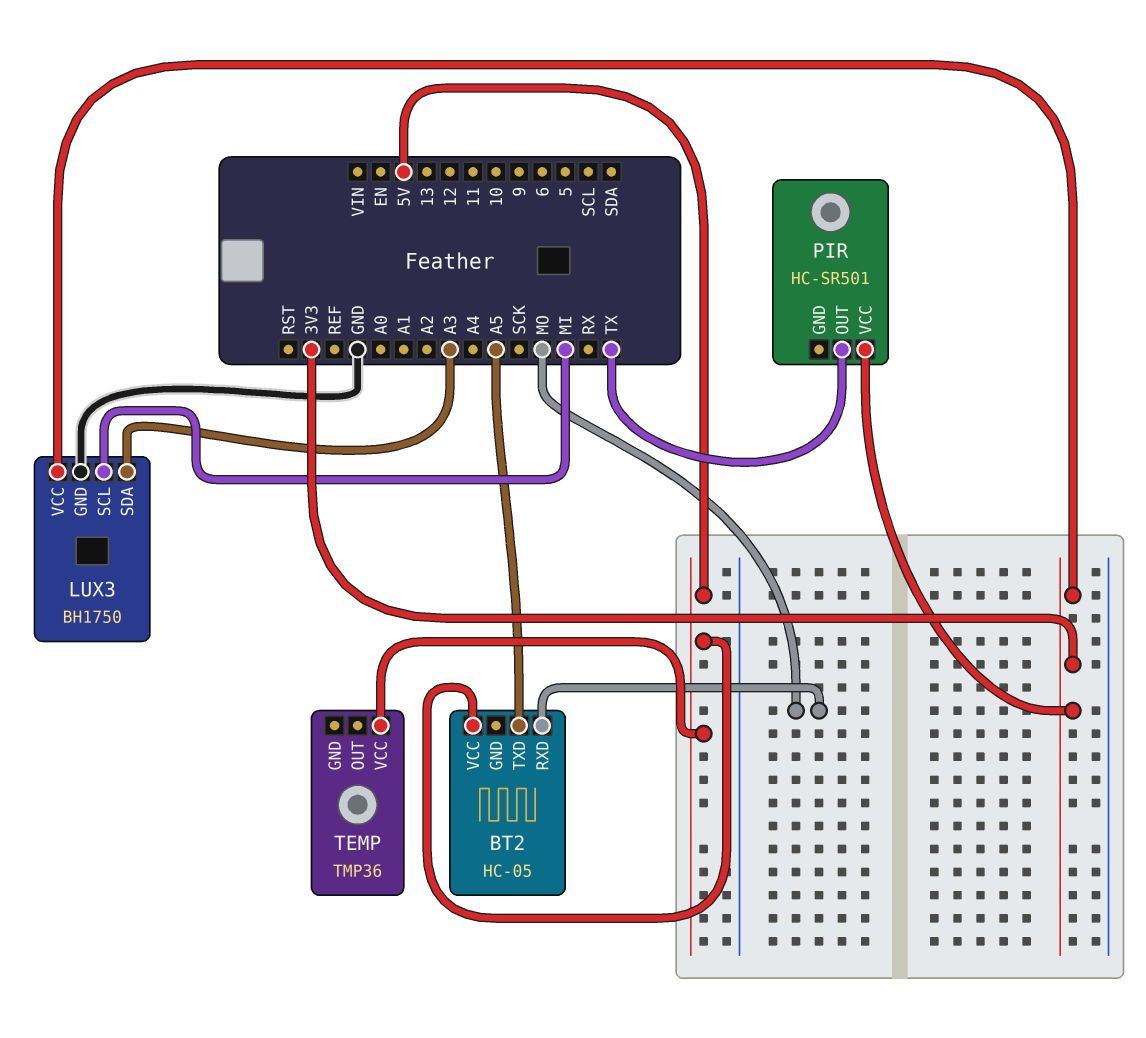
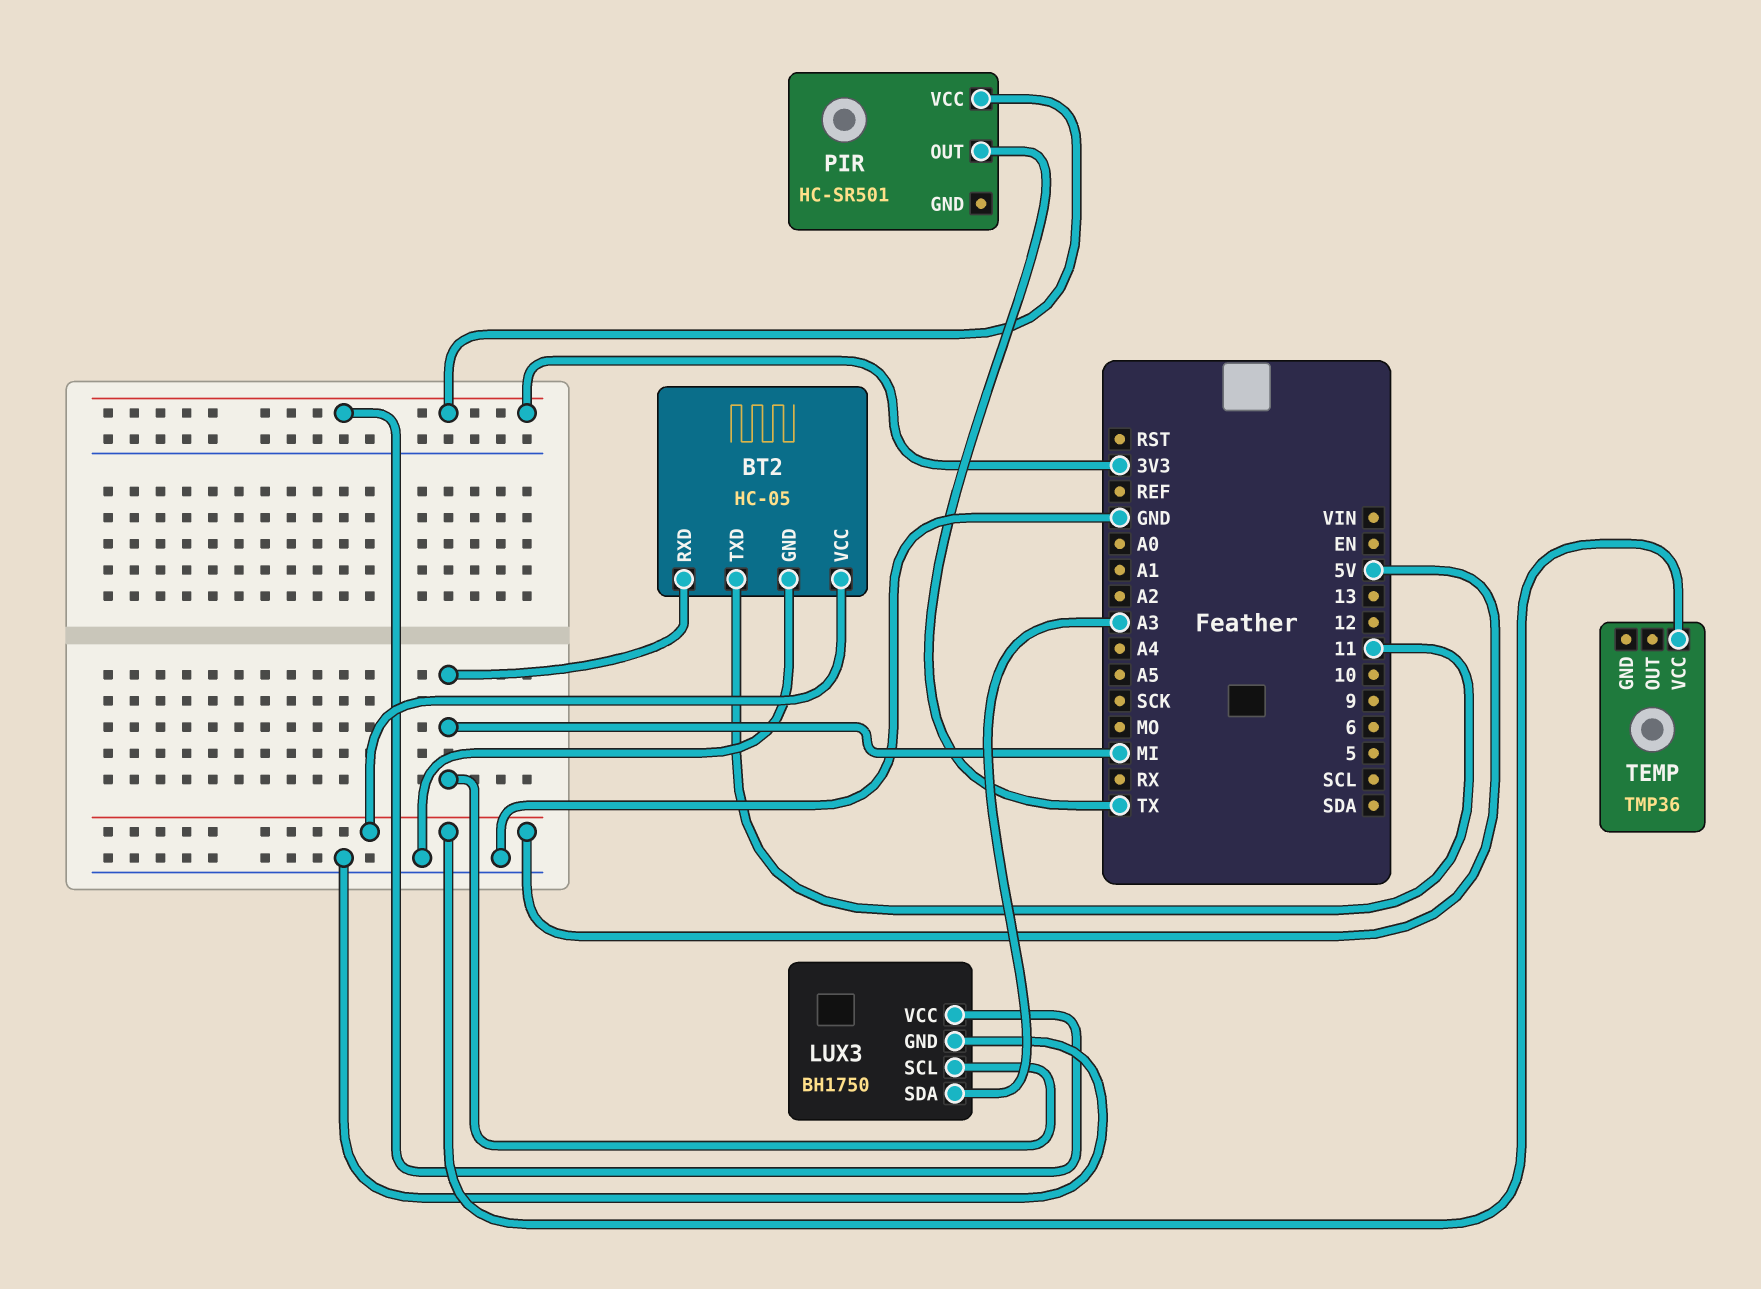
BT2 pin GND: none -> GND
BT2 pin RXD: MO -> MI
BT2 pin TXD: A5 -> 11

